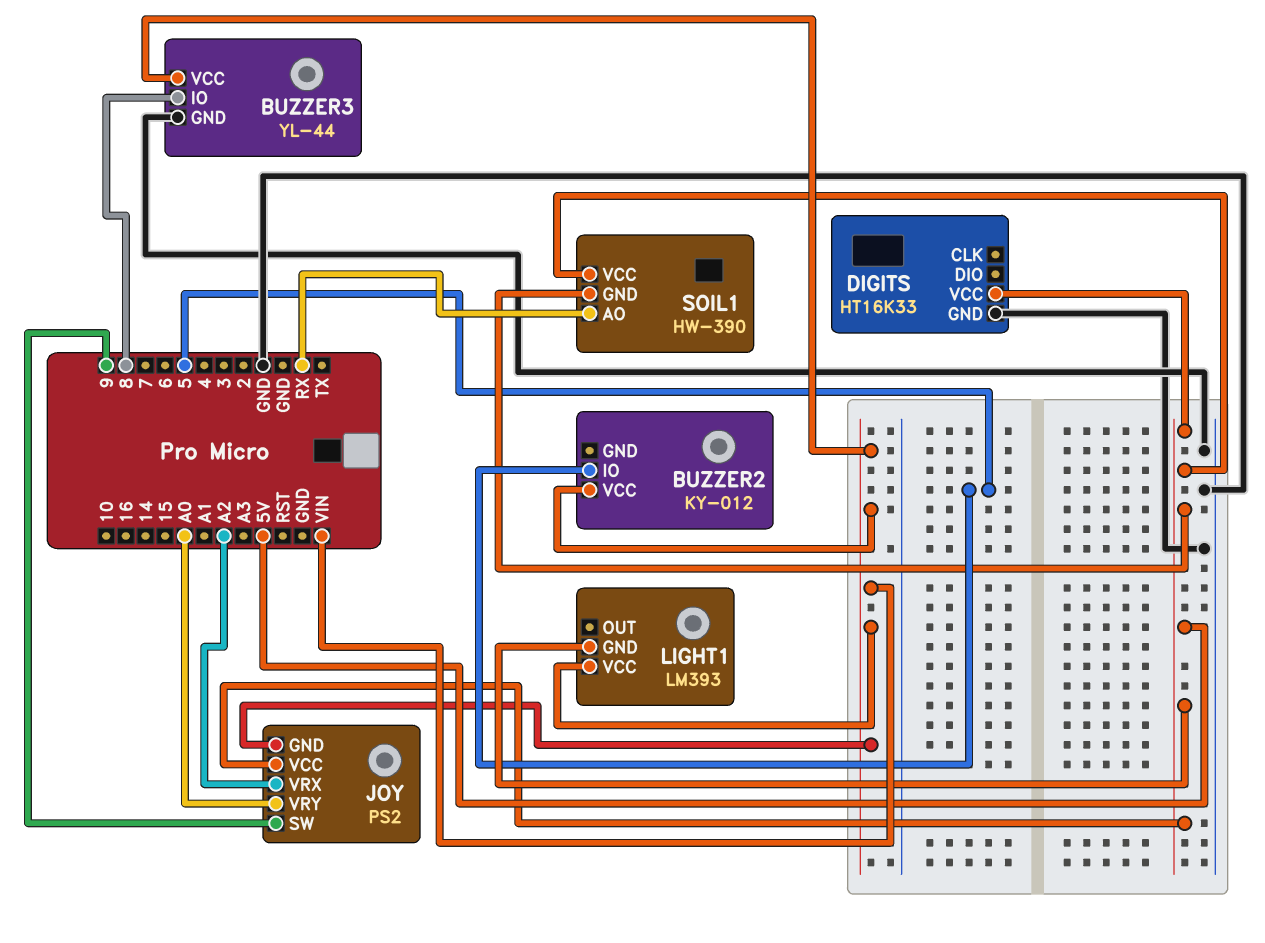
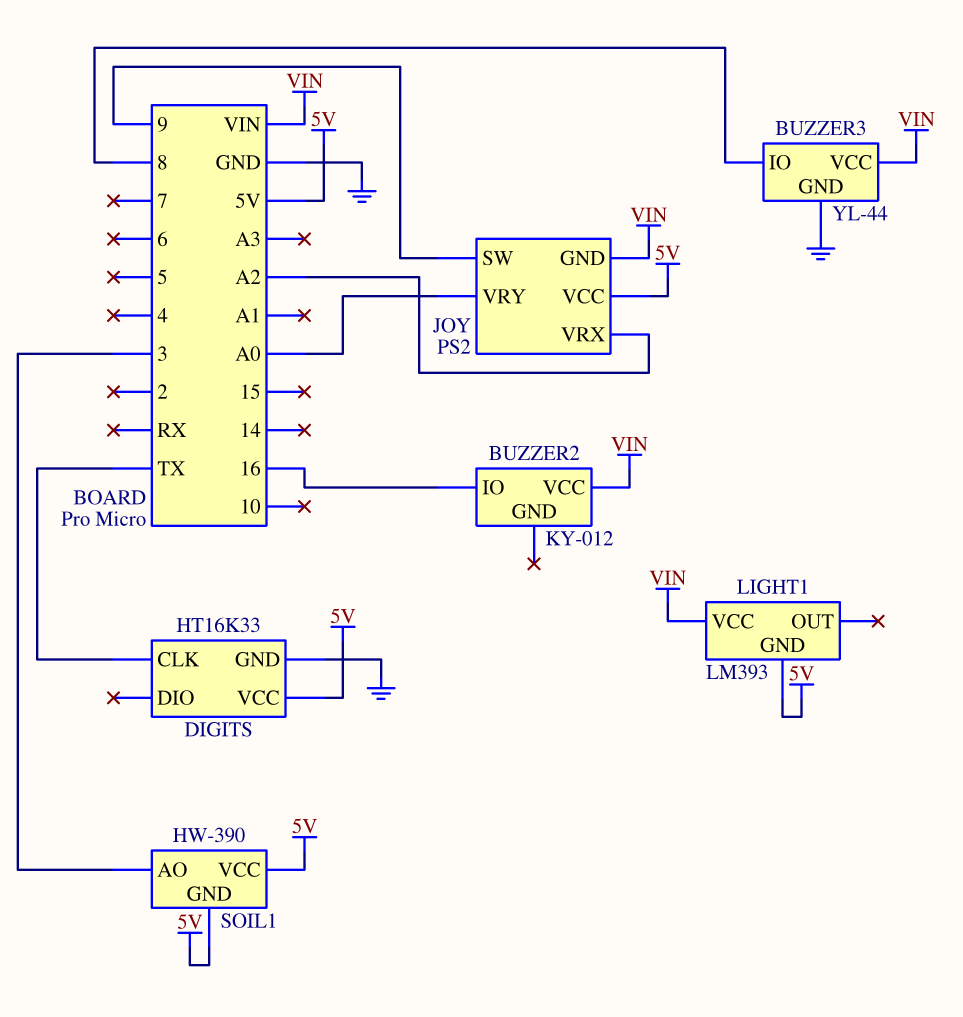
BUZZER2 pin IO: 5 -> 16
DIGITS pin CLK: none -> TX
SOIL1 pin AO: RX -> 3

